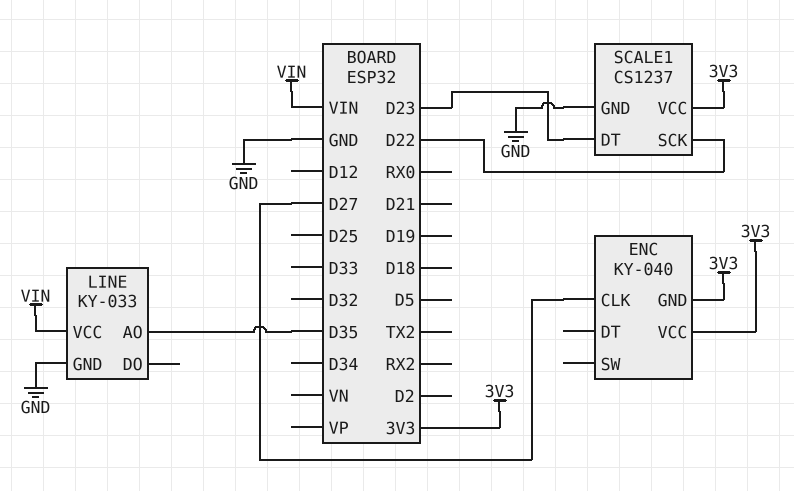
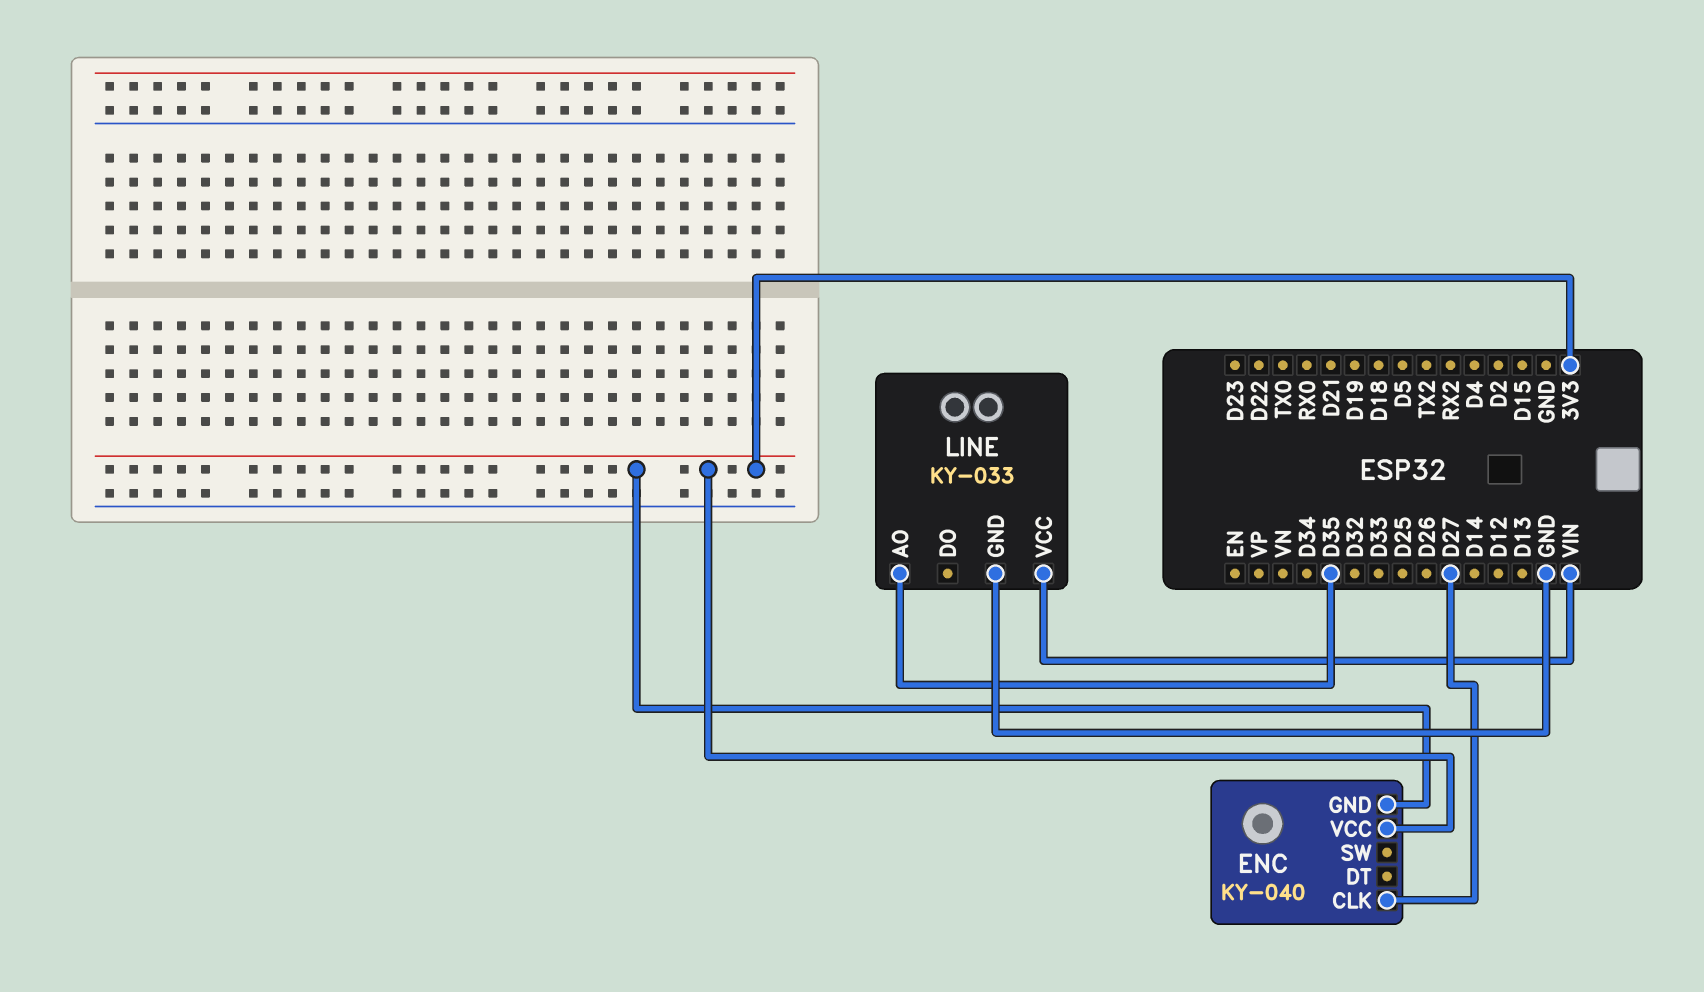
SCALE1: CS1237 -> none
SCALE1 pin DT: D23 -> none
SCALE1 pin GND: GND -> none
SCALE1 pin SCK: D22 -> none
SCALE1 pin VCC: 3V3 -> none

